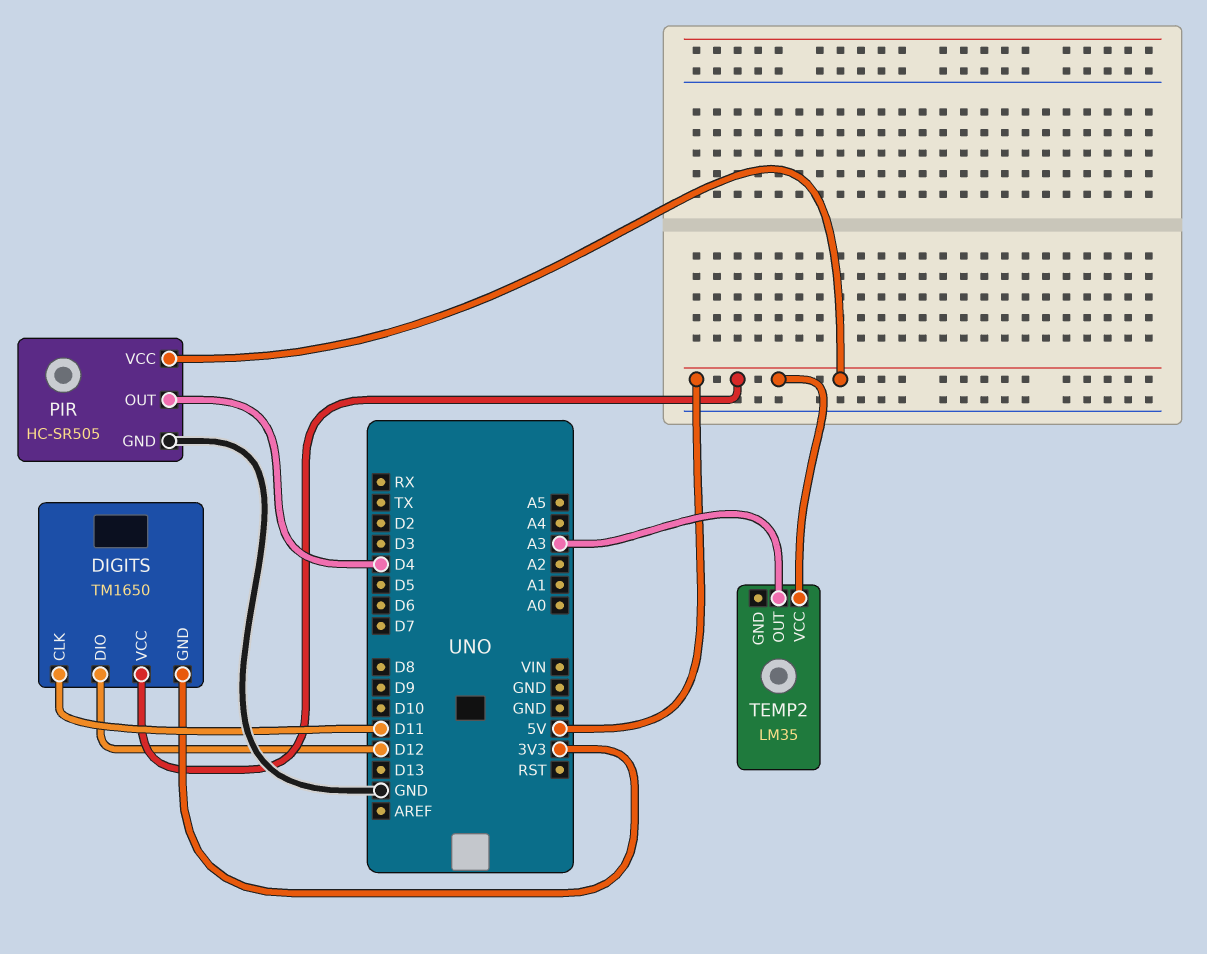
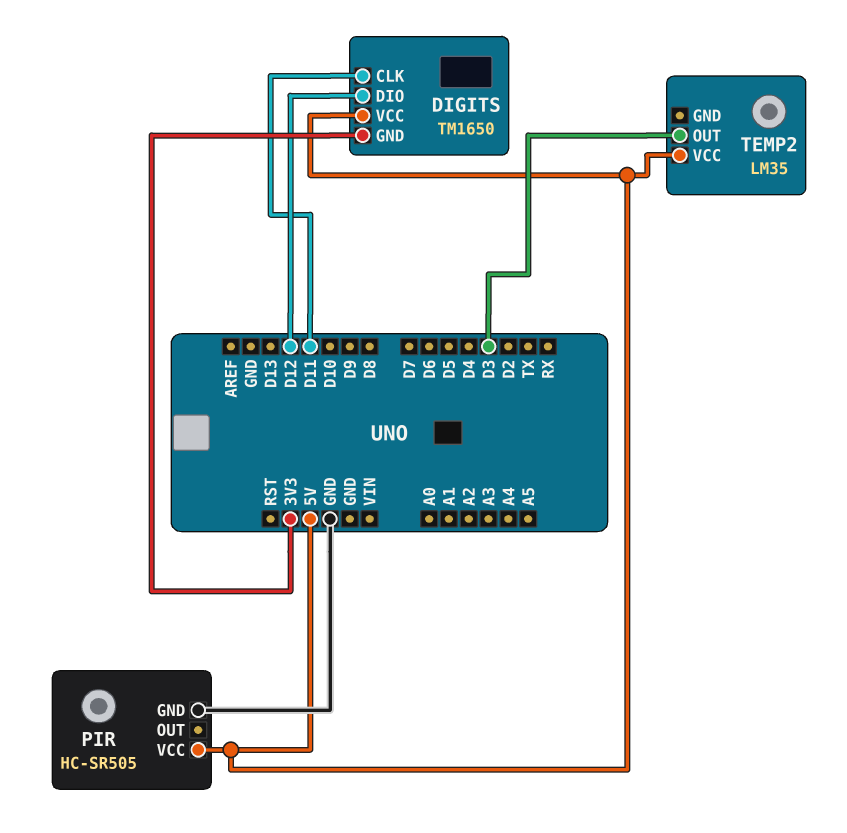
PIR pin OUT: D4 -> none
TEMP2 pin OUT: A3 -> D3

